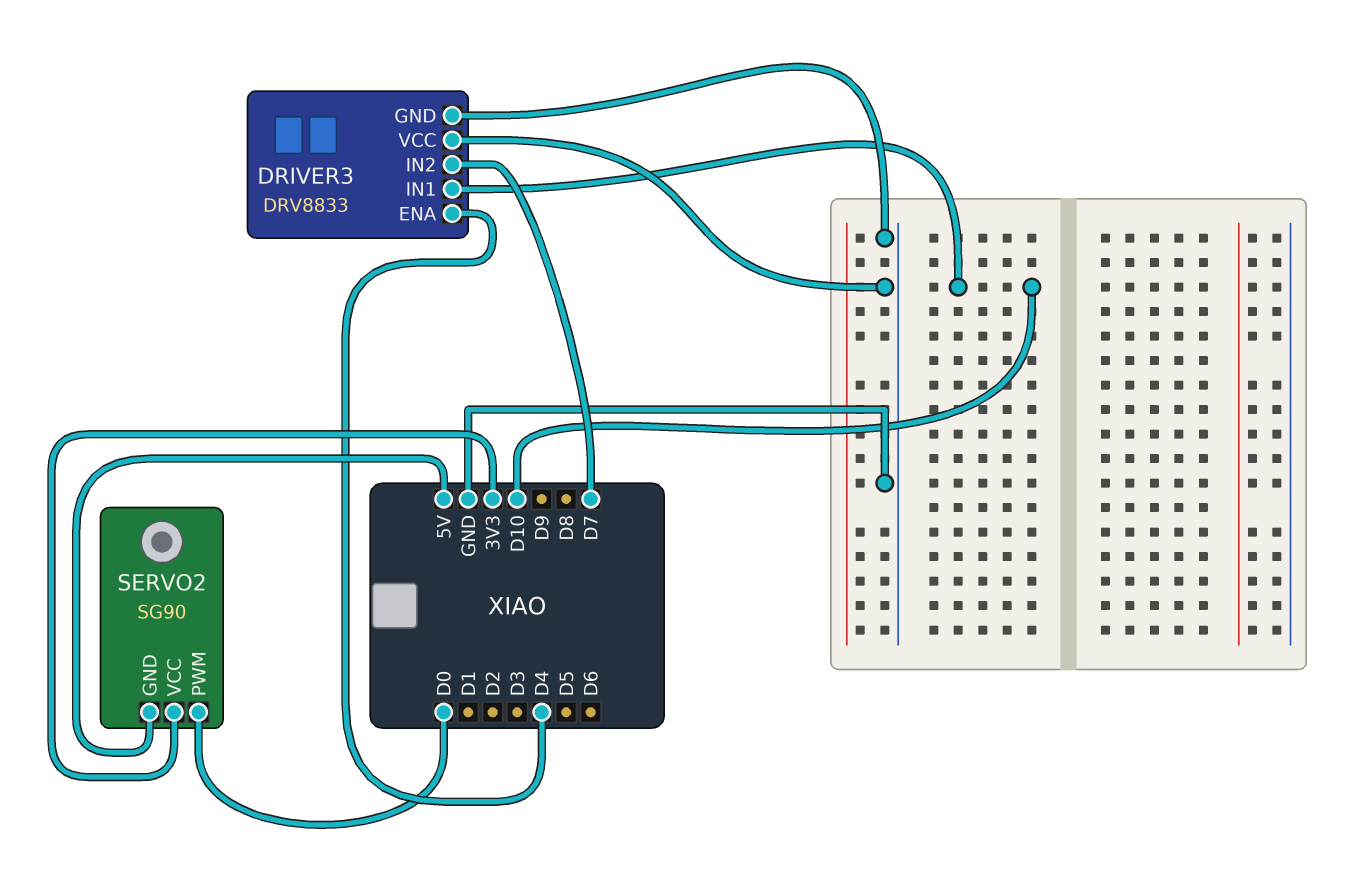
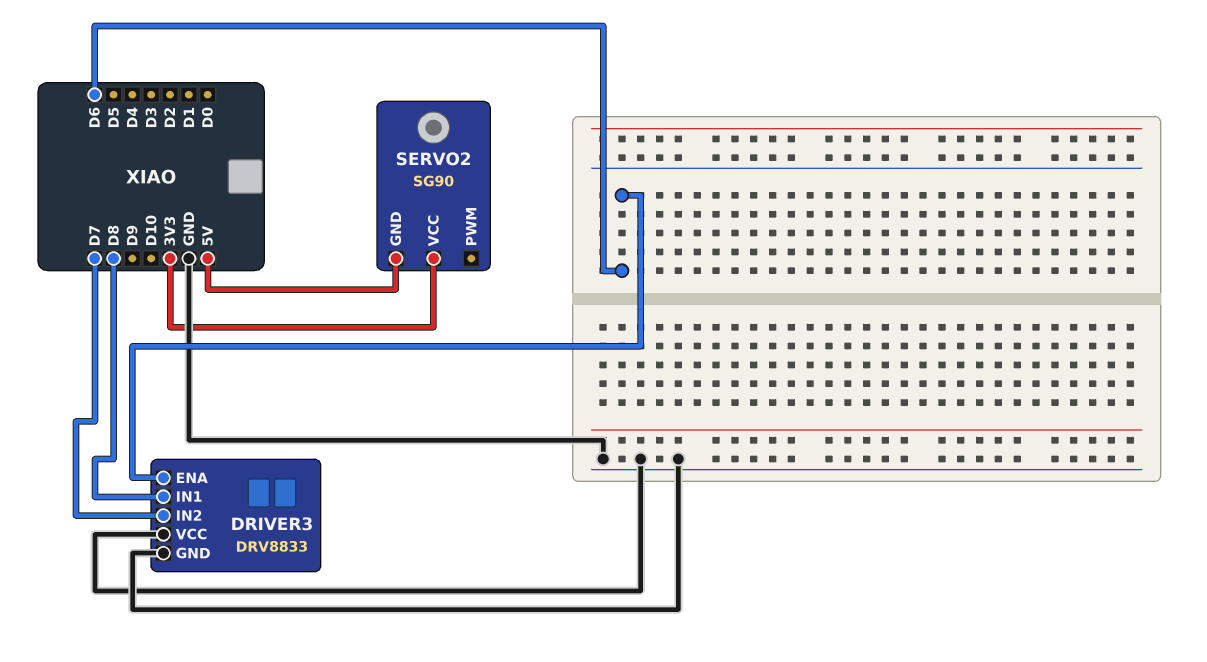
DRIVER3 pin ENA: D4 -> D6
DRIVER3 pin IN1: D10 -> D8
SERVO2 pin PWM: D0 -> none

